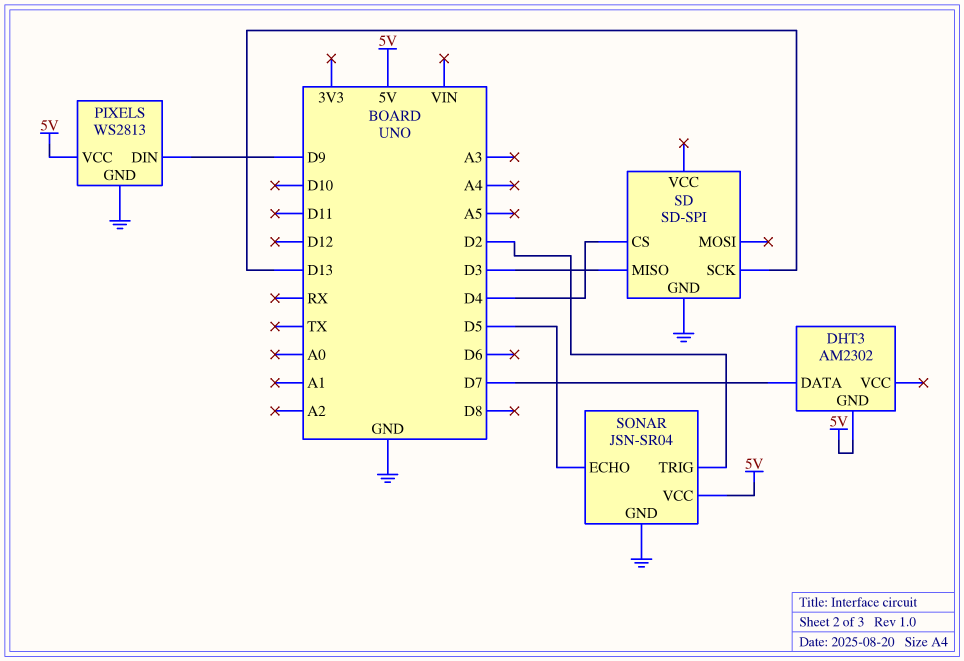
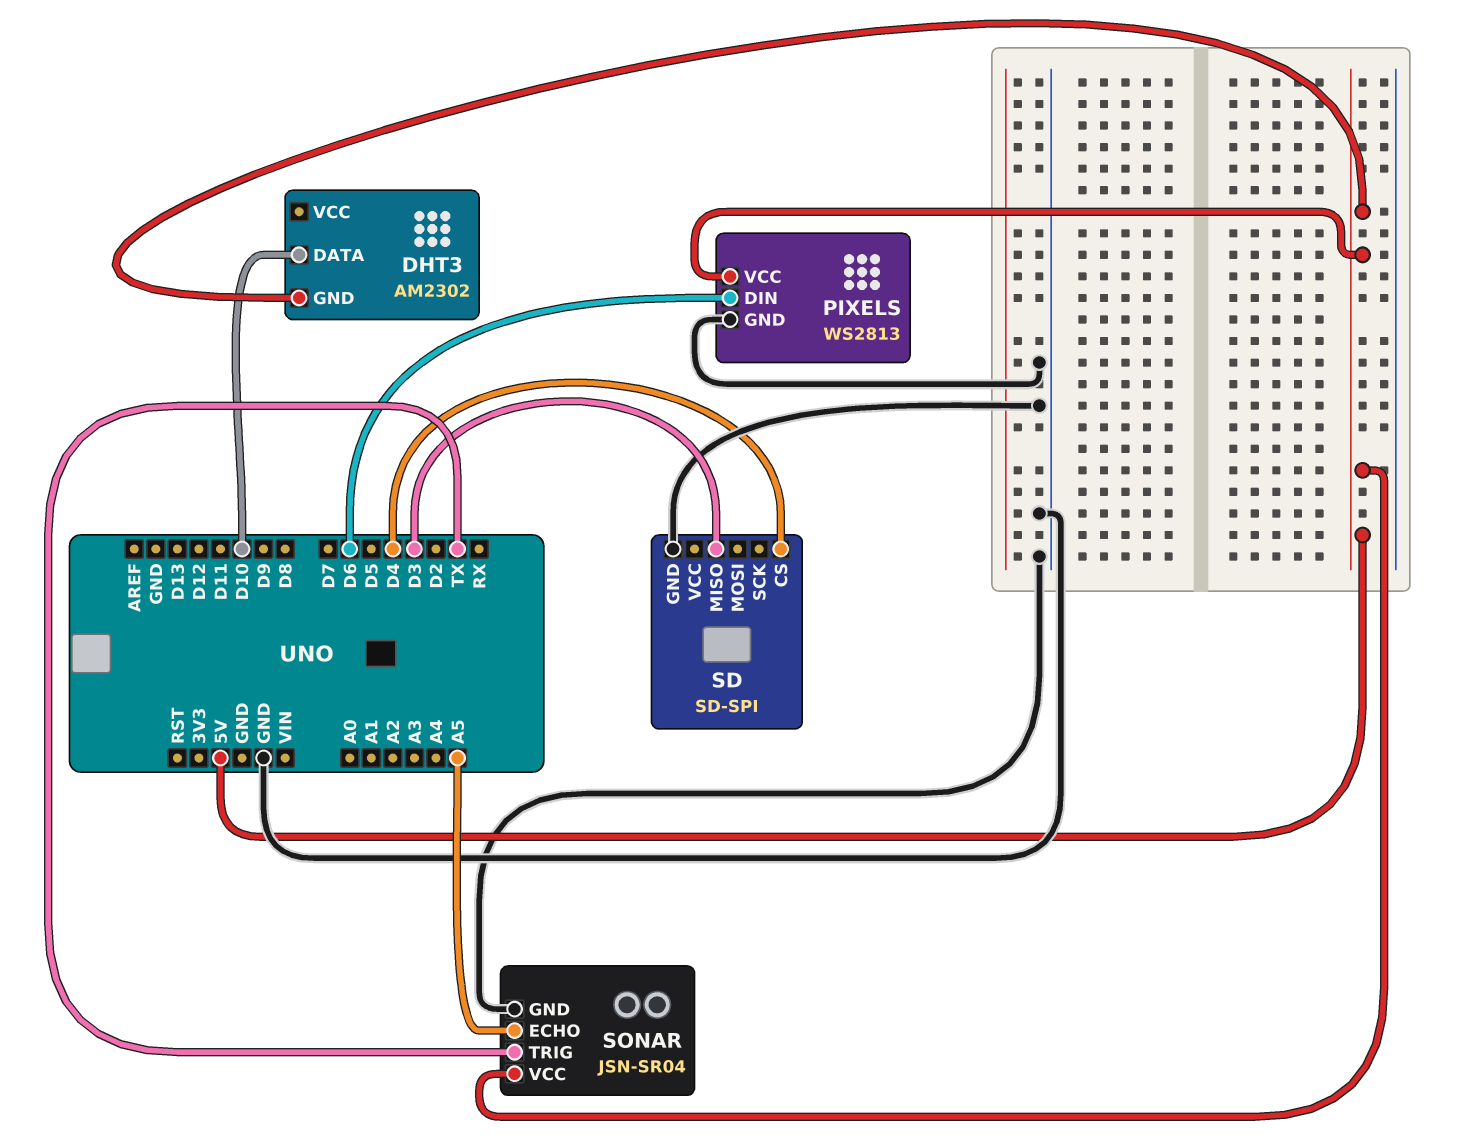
DHT3 pin DATA: D7 -> D10
PIXELS pin DIN: D9 -> D6
SD pin SCK: D13 -> none
SONAR pin ECHO: D5 -> A5
SONAR pin TRIG: D2 -> TX

